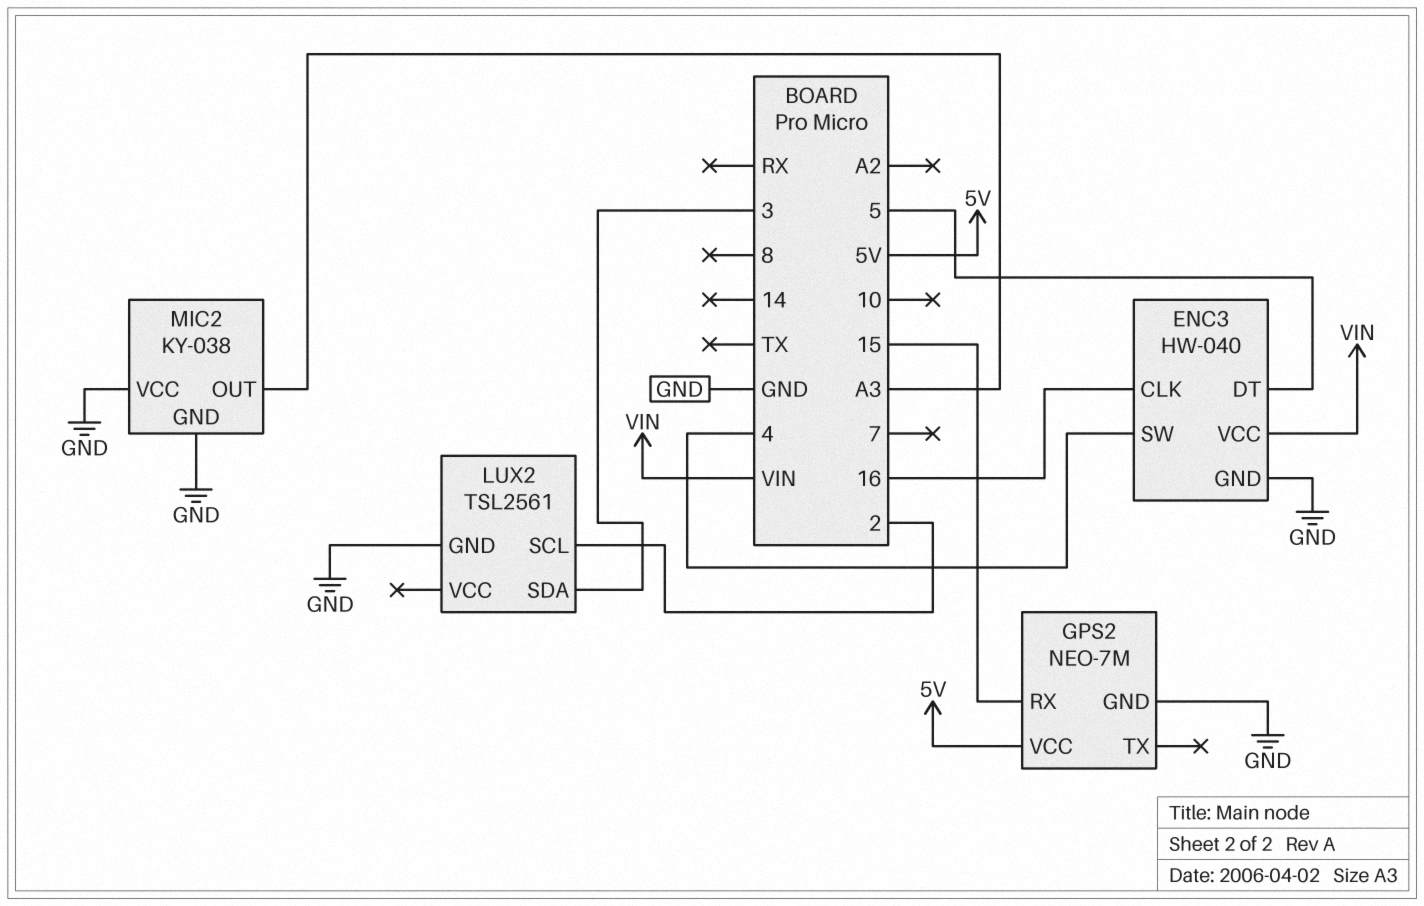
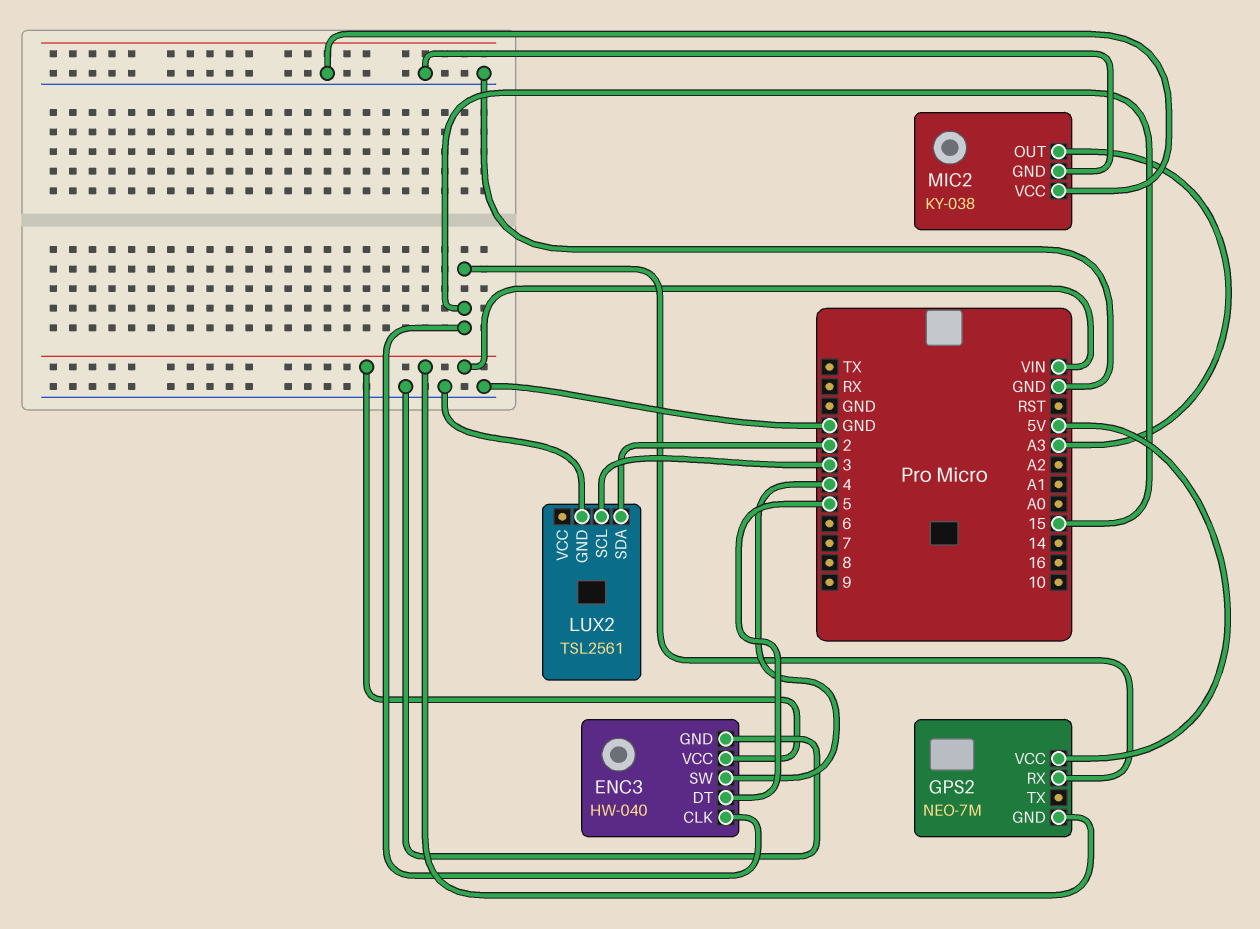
ENC3 pin CLK: 16 -> 15
GPS2 pin GND: GND -> VIN
LUX2 pin SCL: 2 -> 3
LUX2 pin SDA: 3 -> 2

